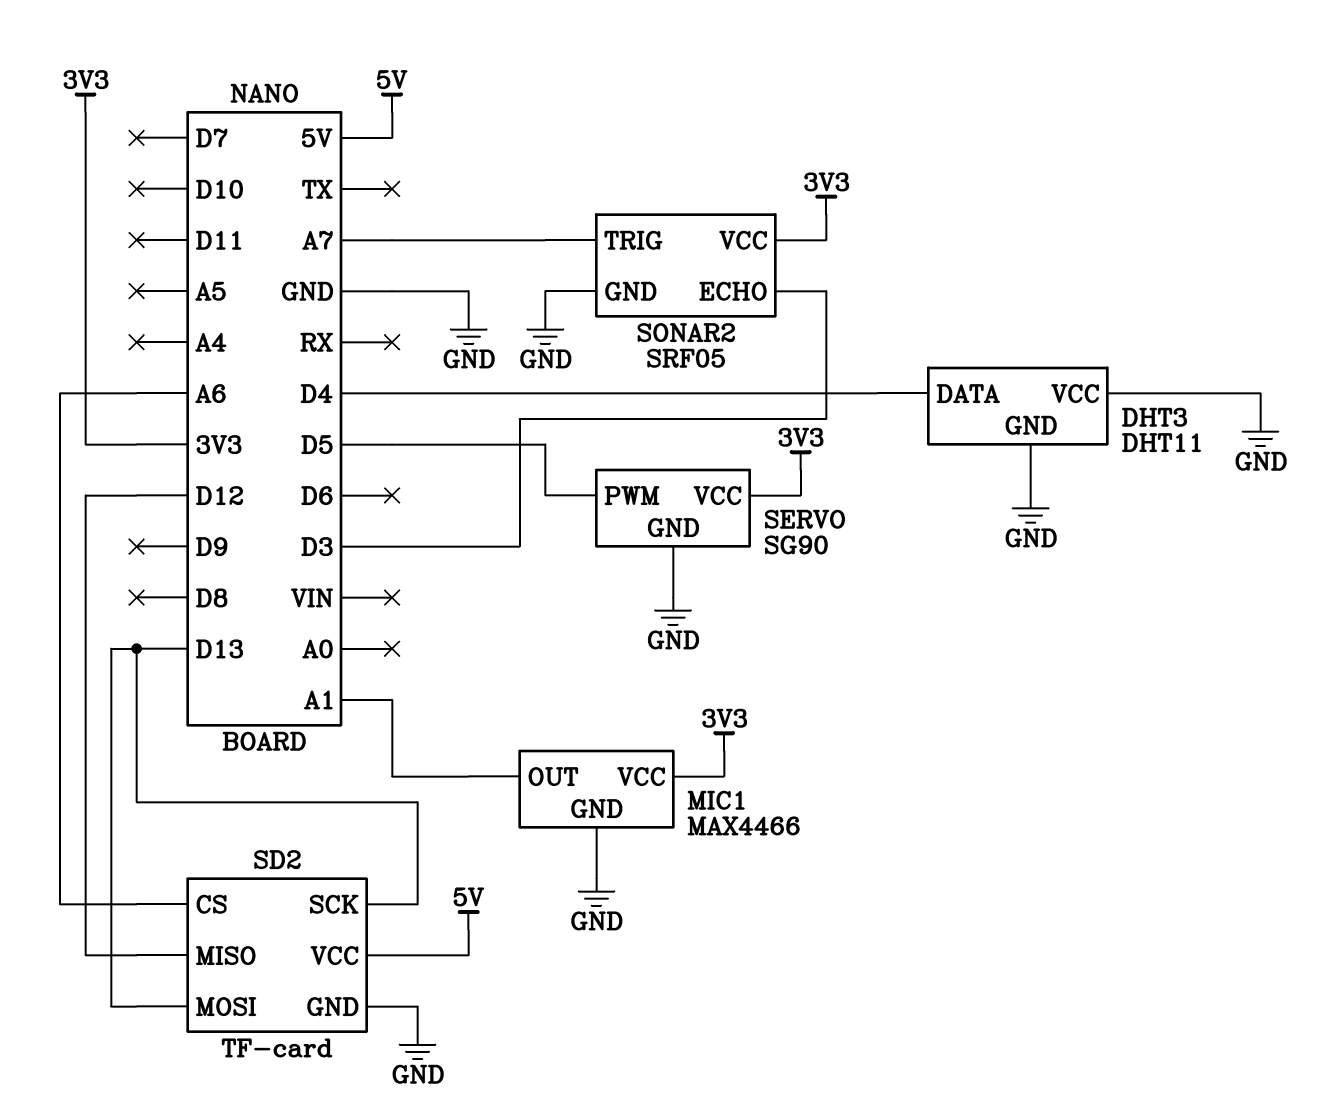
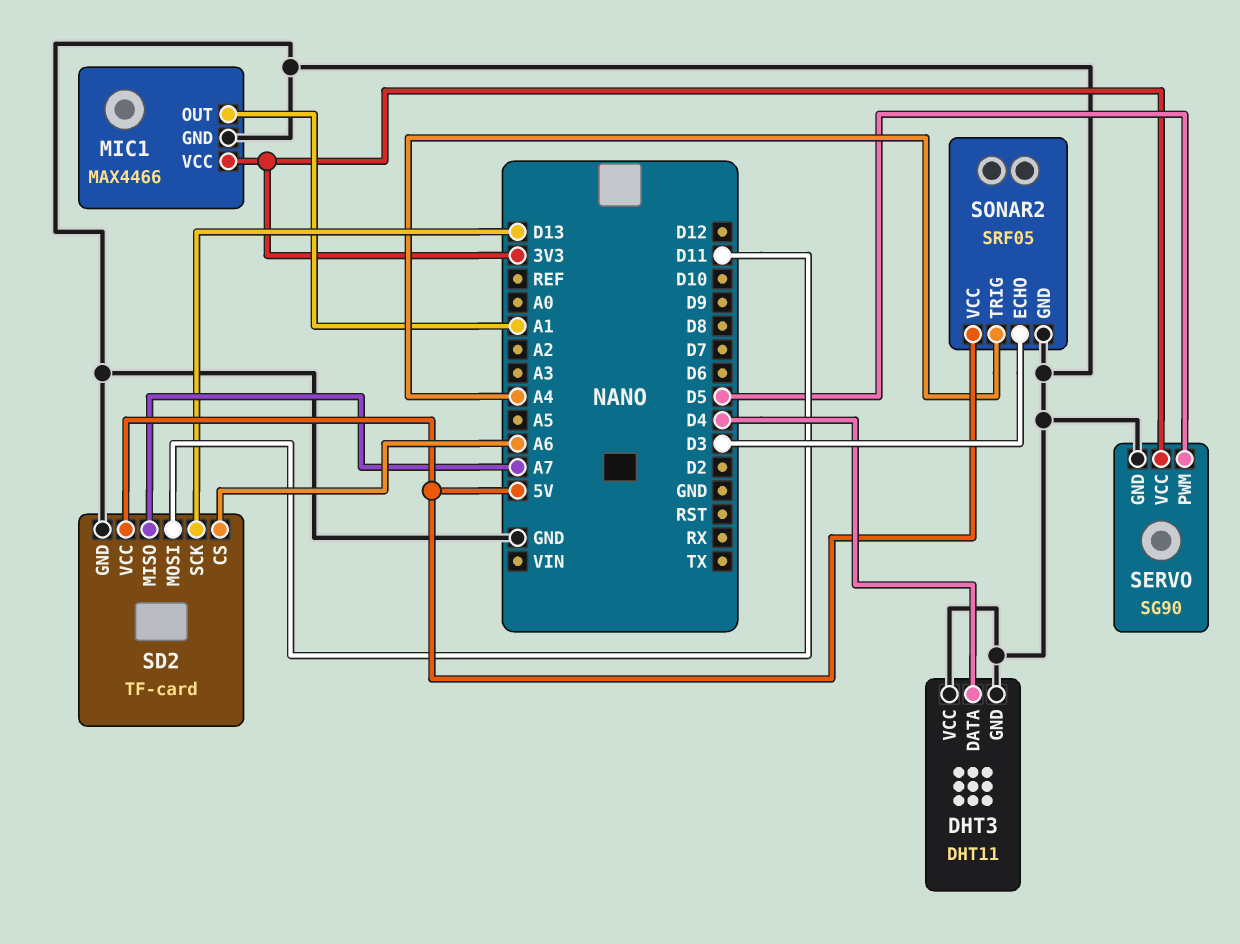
SD2 pin MISO: D12 -> A7
SD2 pin MOSI: D13 -> D11
SONAR2 pin TRIG: A7 -> A4
SONAR2 pin VCC: 3V3 -> 5V

